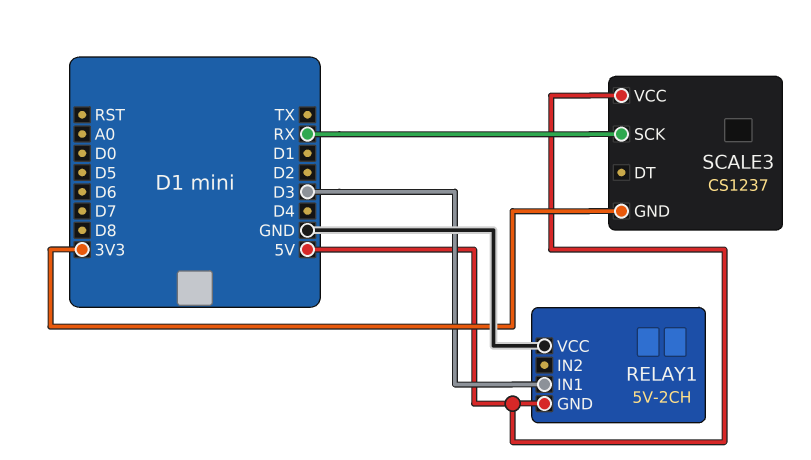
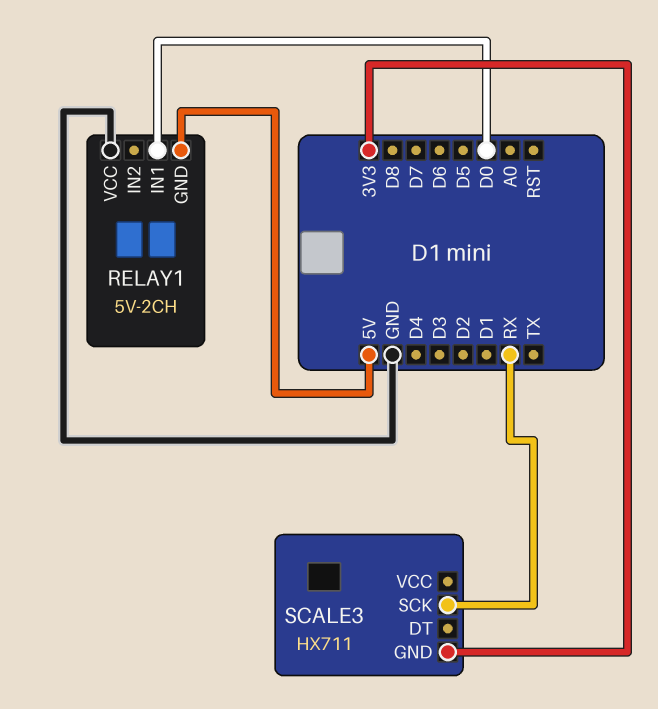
RELAY1 pin IN1: D3 -> D0
SCALE3: CS1237 -> HX711
SCALE3 pin VCC: 5V -> none

